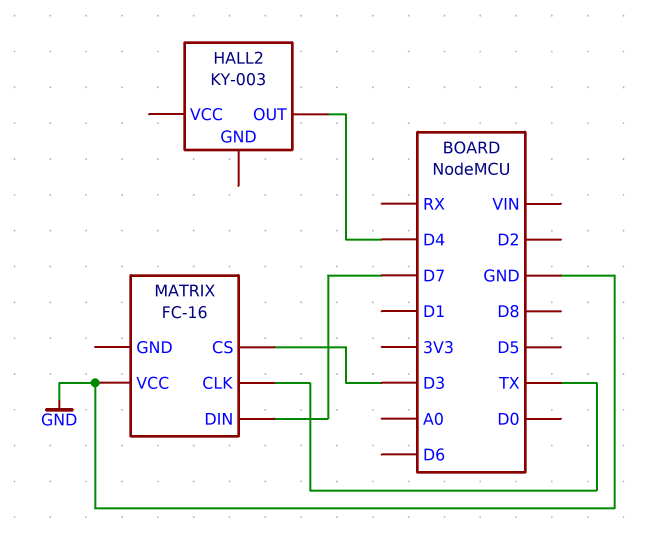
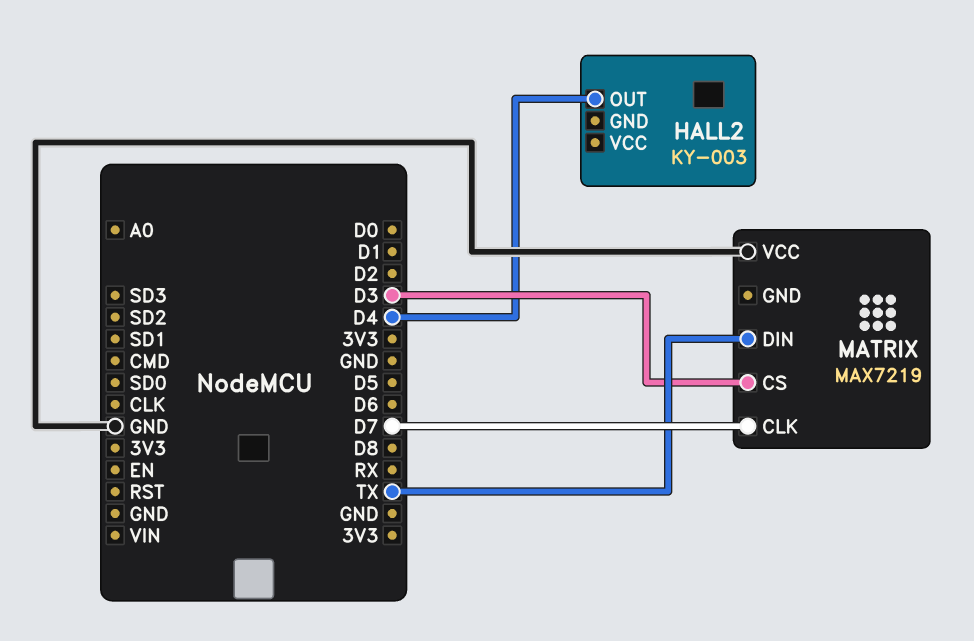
MATRIX: FC-16 -> MAX7219
MATRIX pin CLK: TX -> D7
MATRIX pin DIN: D7 -> TX

